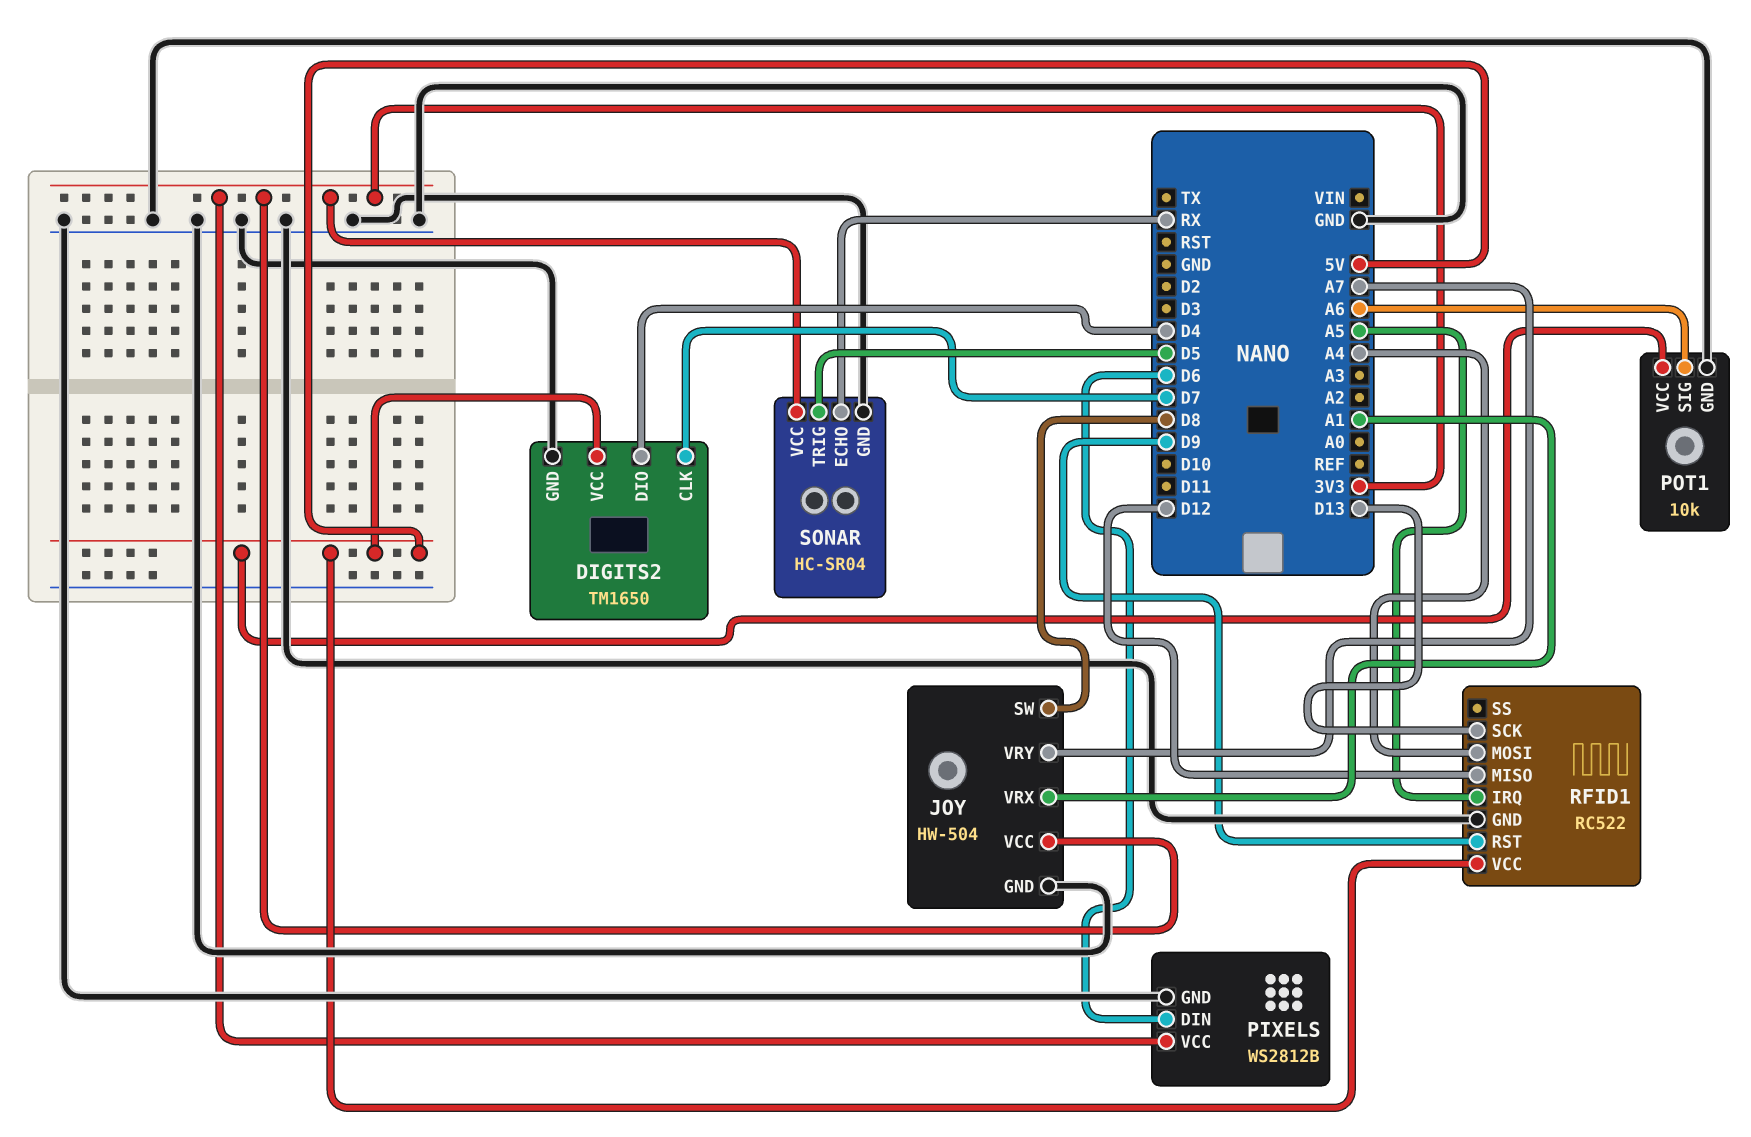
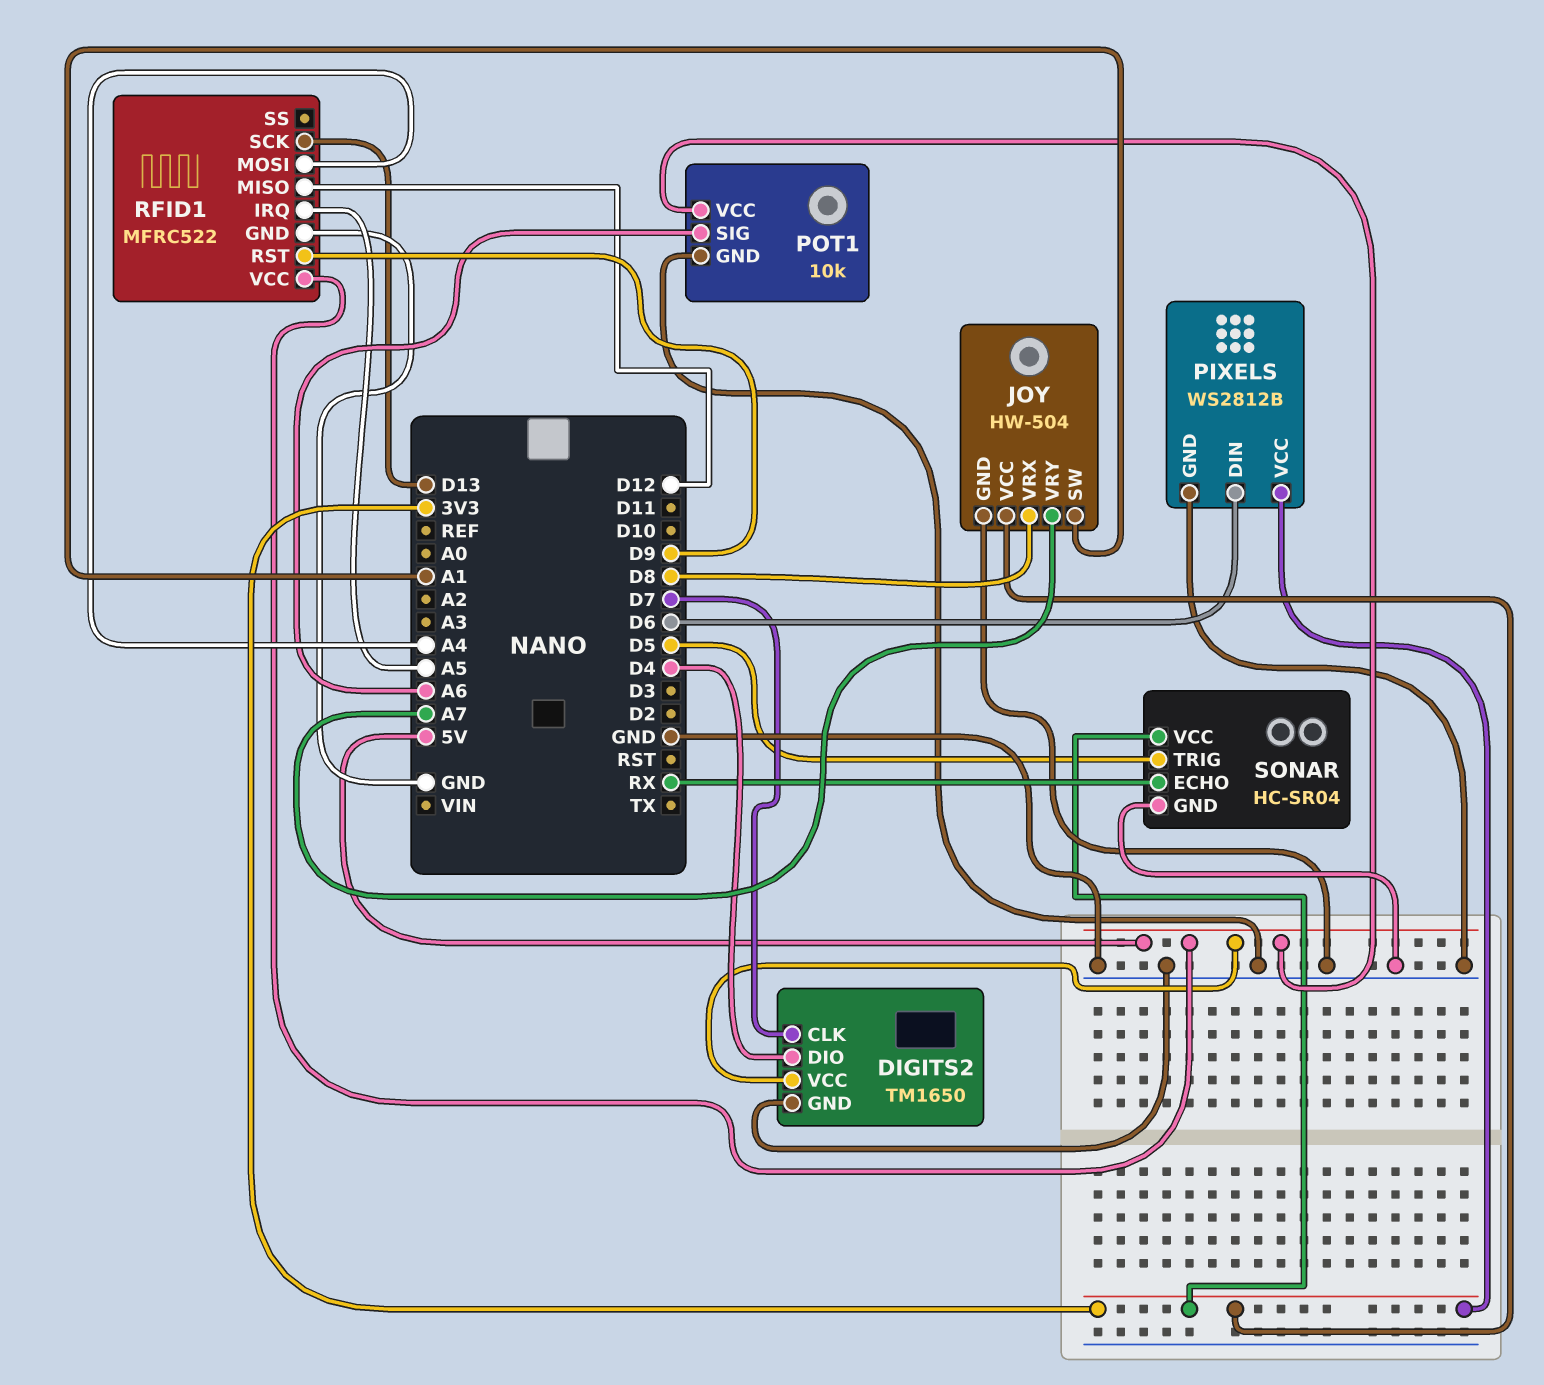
JOY pin SW: D8 -> A1
JOY pin VRX: A1 -> D8
RFID1: RC522 -> MFRC522

